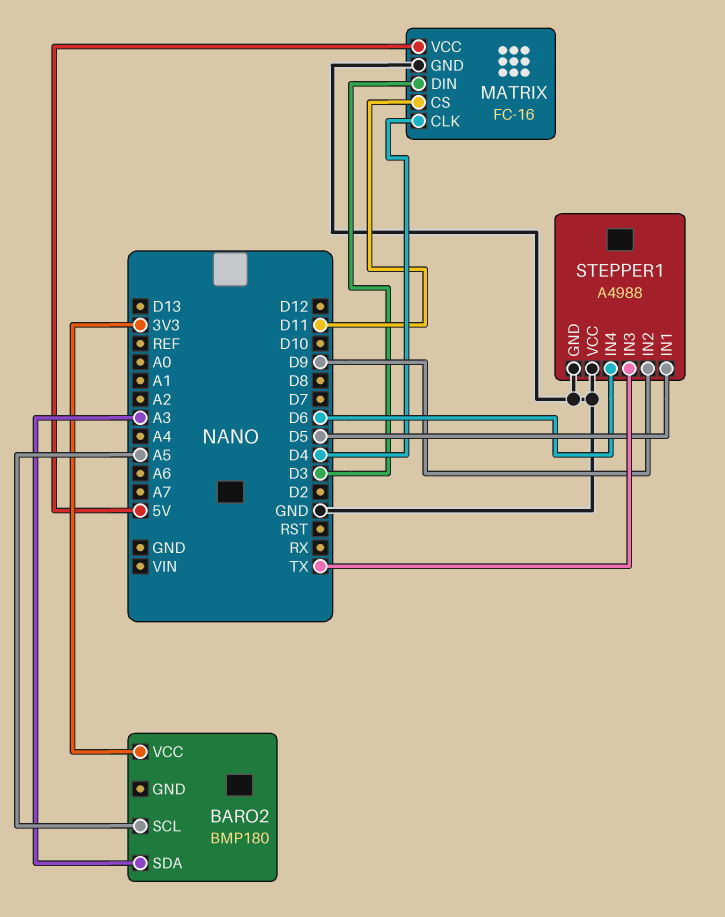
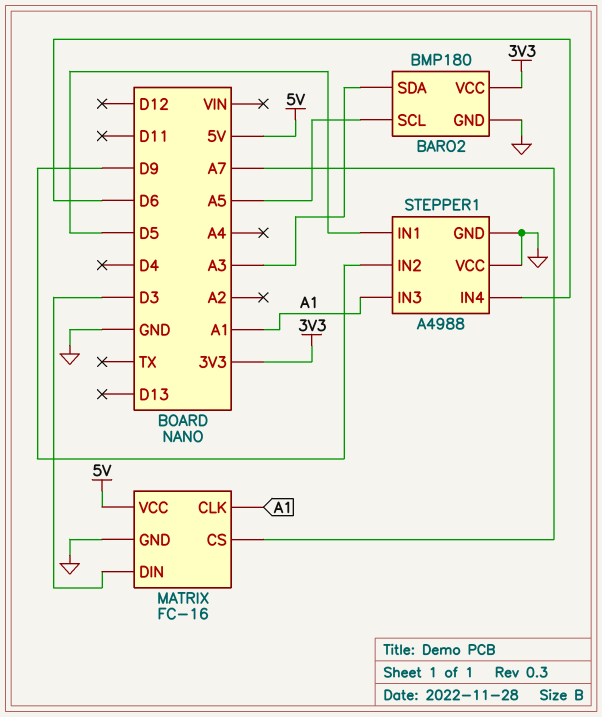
BARO2 pin GND: none -> GND
MATRIX pin CLK: D4 -> A1
MATRIX pin CS: D11 -> A7
STEPPER1 pin IN3: TX -> A1

